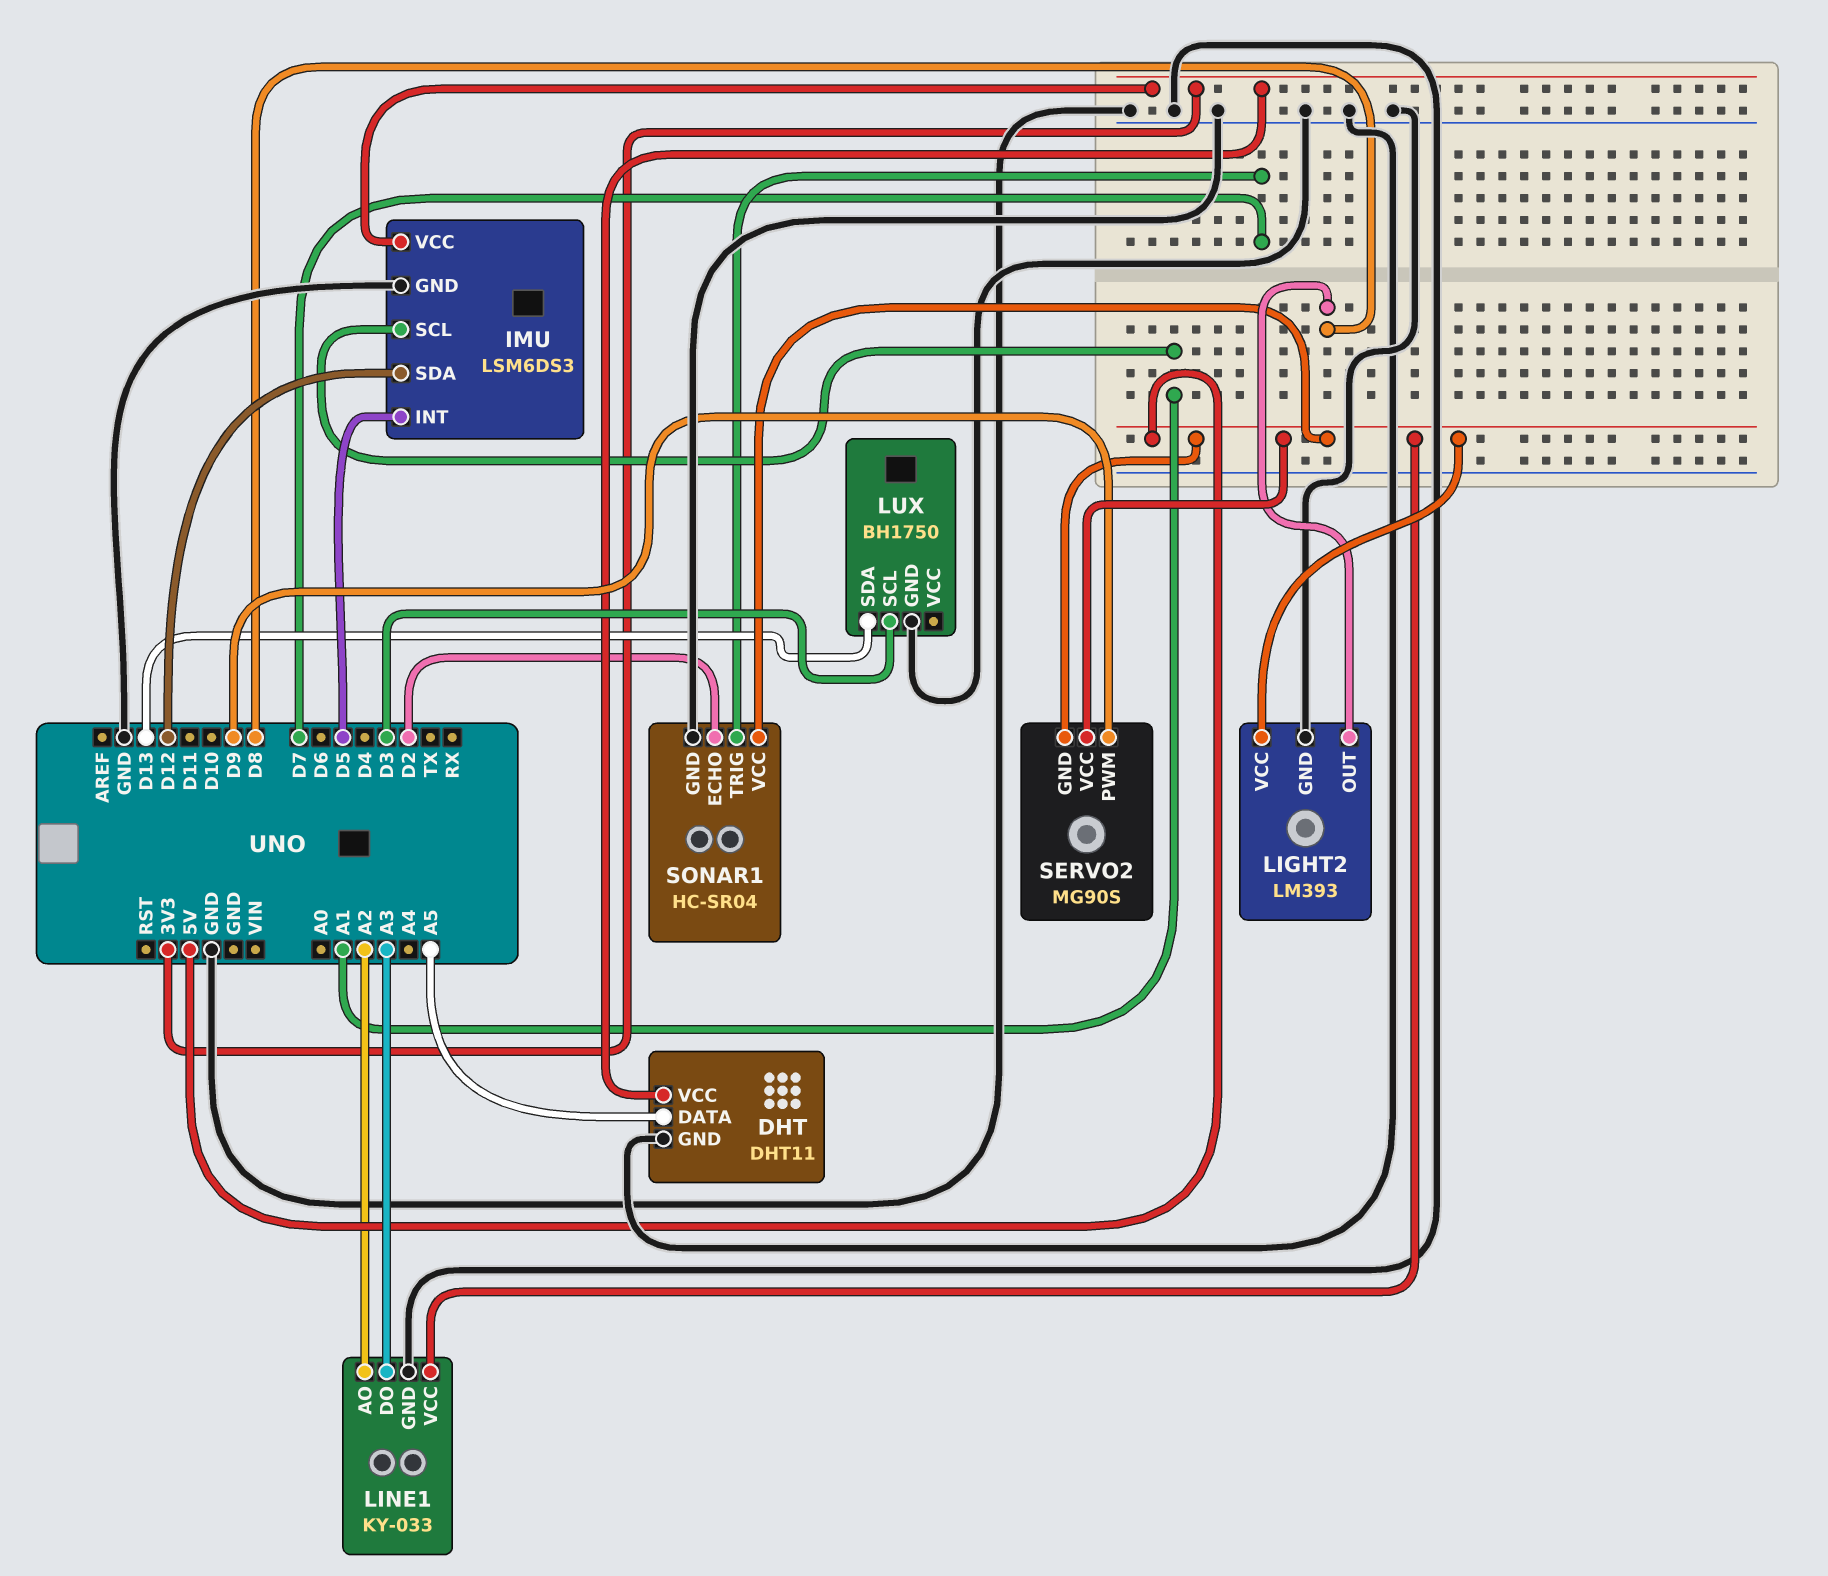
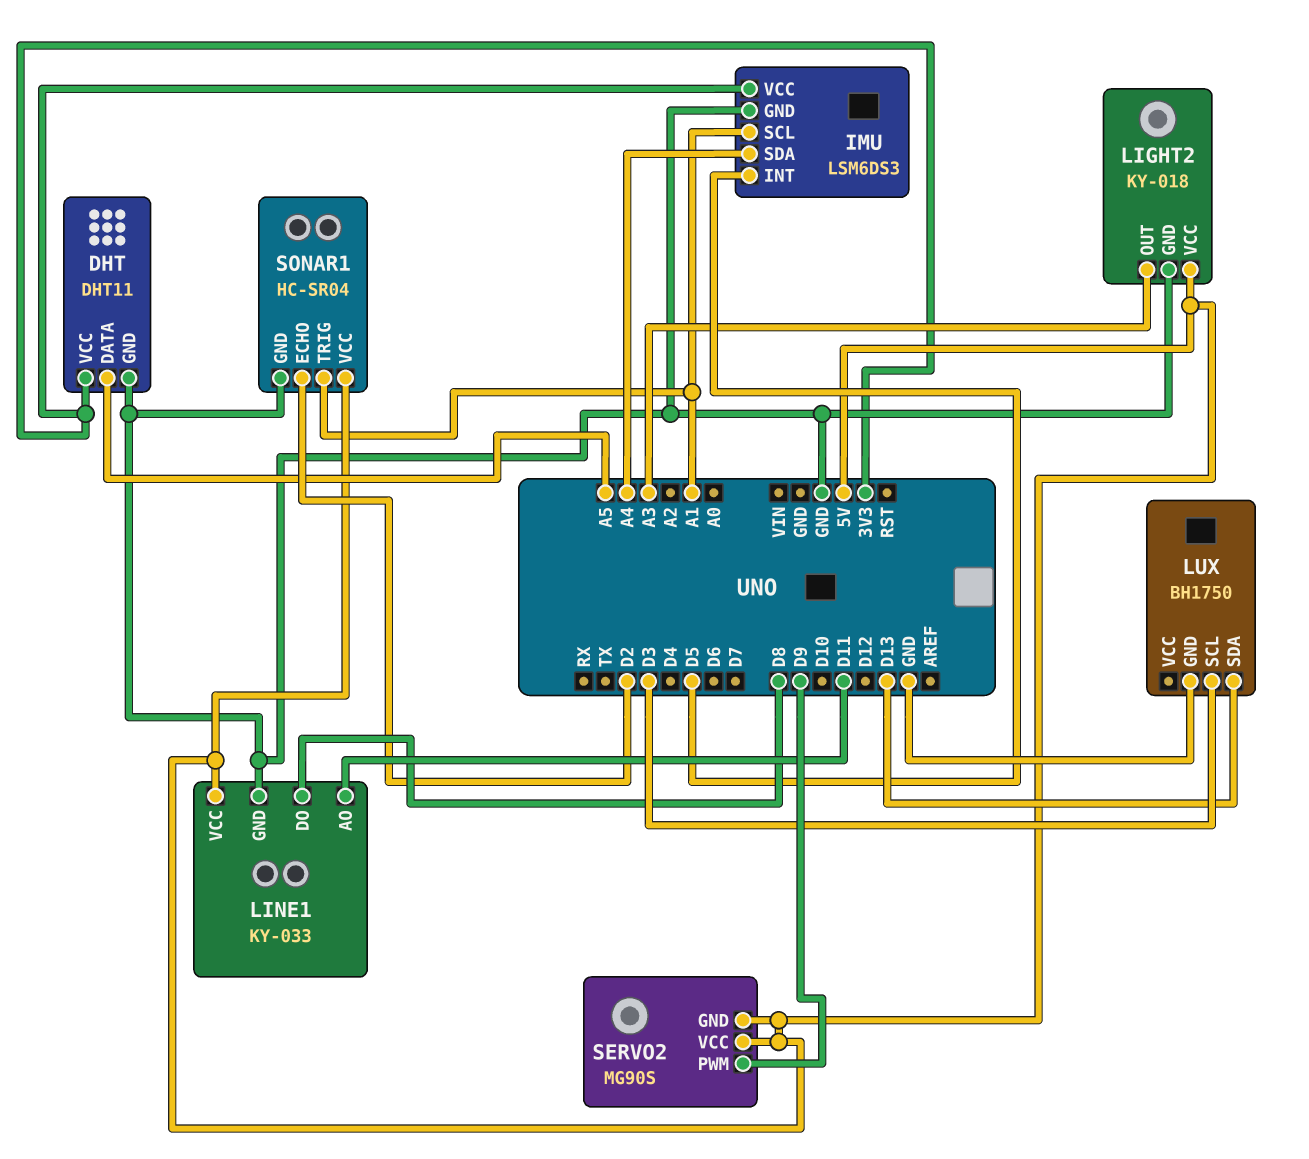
IMU pin SDA: D12 -> A4
LIGHT2: LM393 -> KY-018
LIGHT2 pin OUT: D8 -> A3
LINE1 pin AO: A2 -> D11
LINE1 pin DO: A3 -> D8
SONAR1 pin TRIG: D7 -> A1

